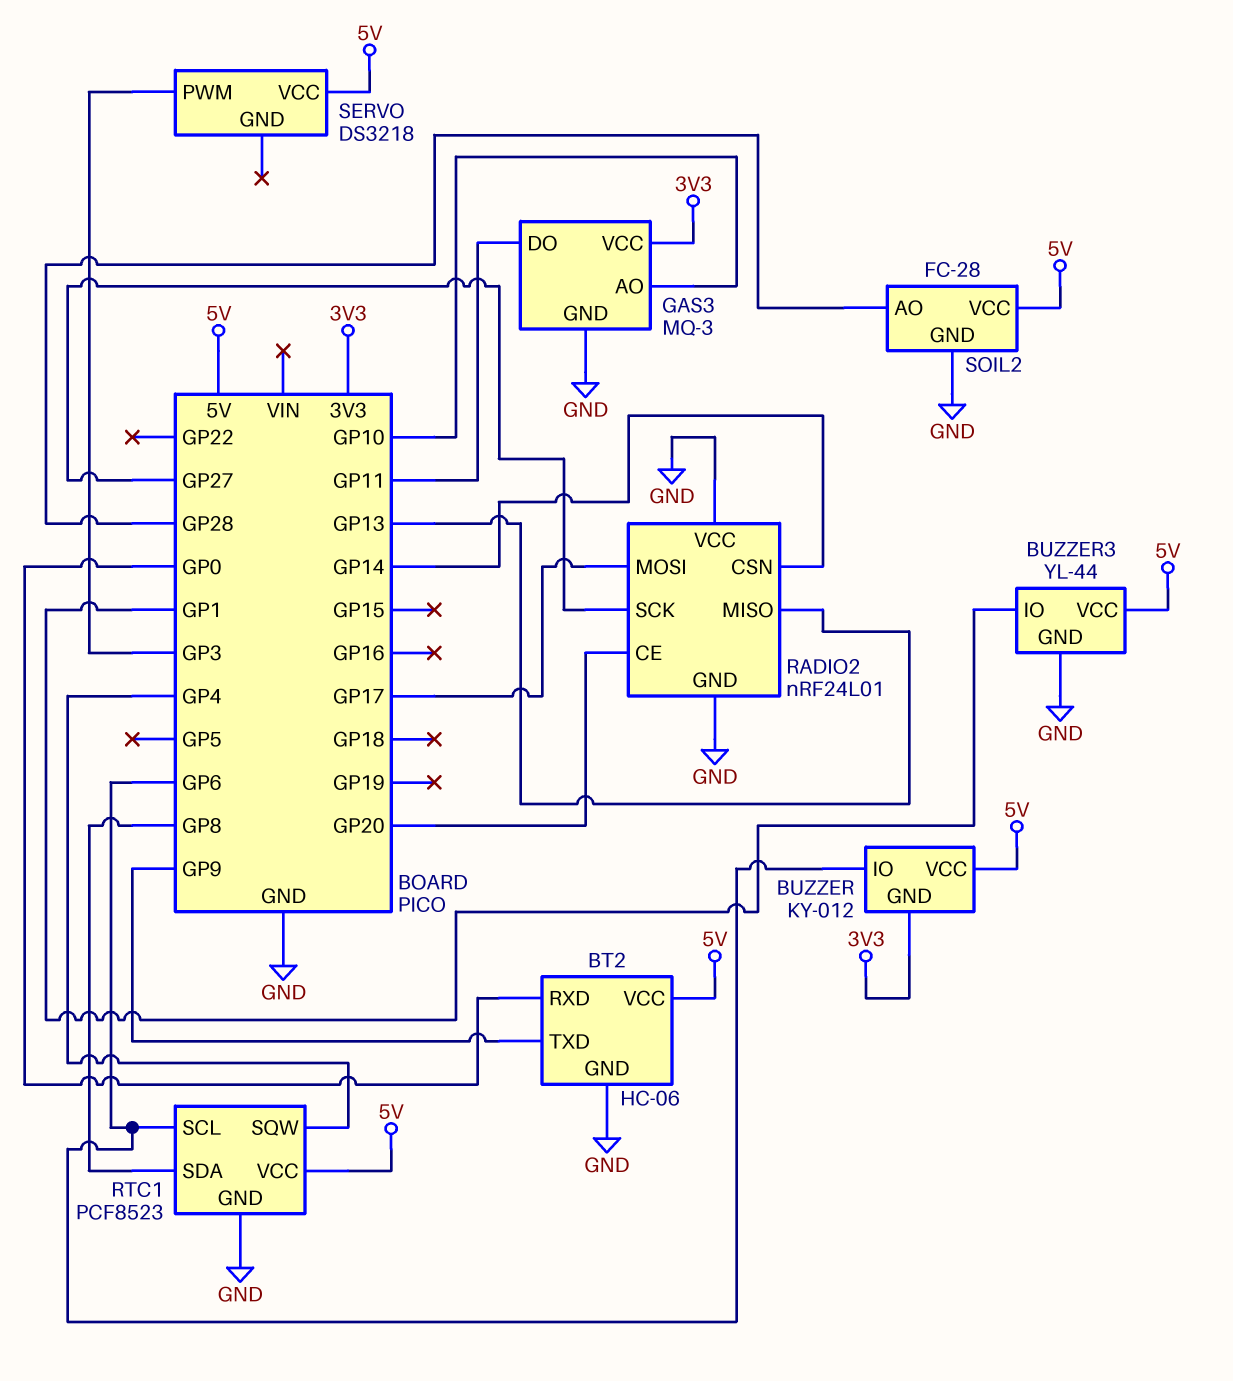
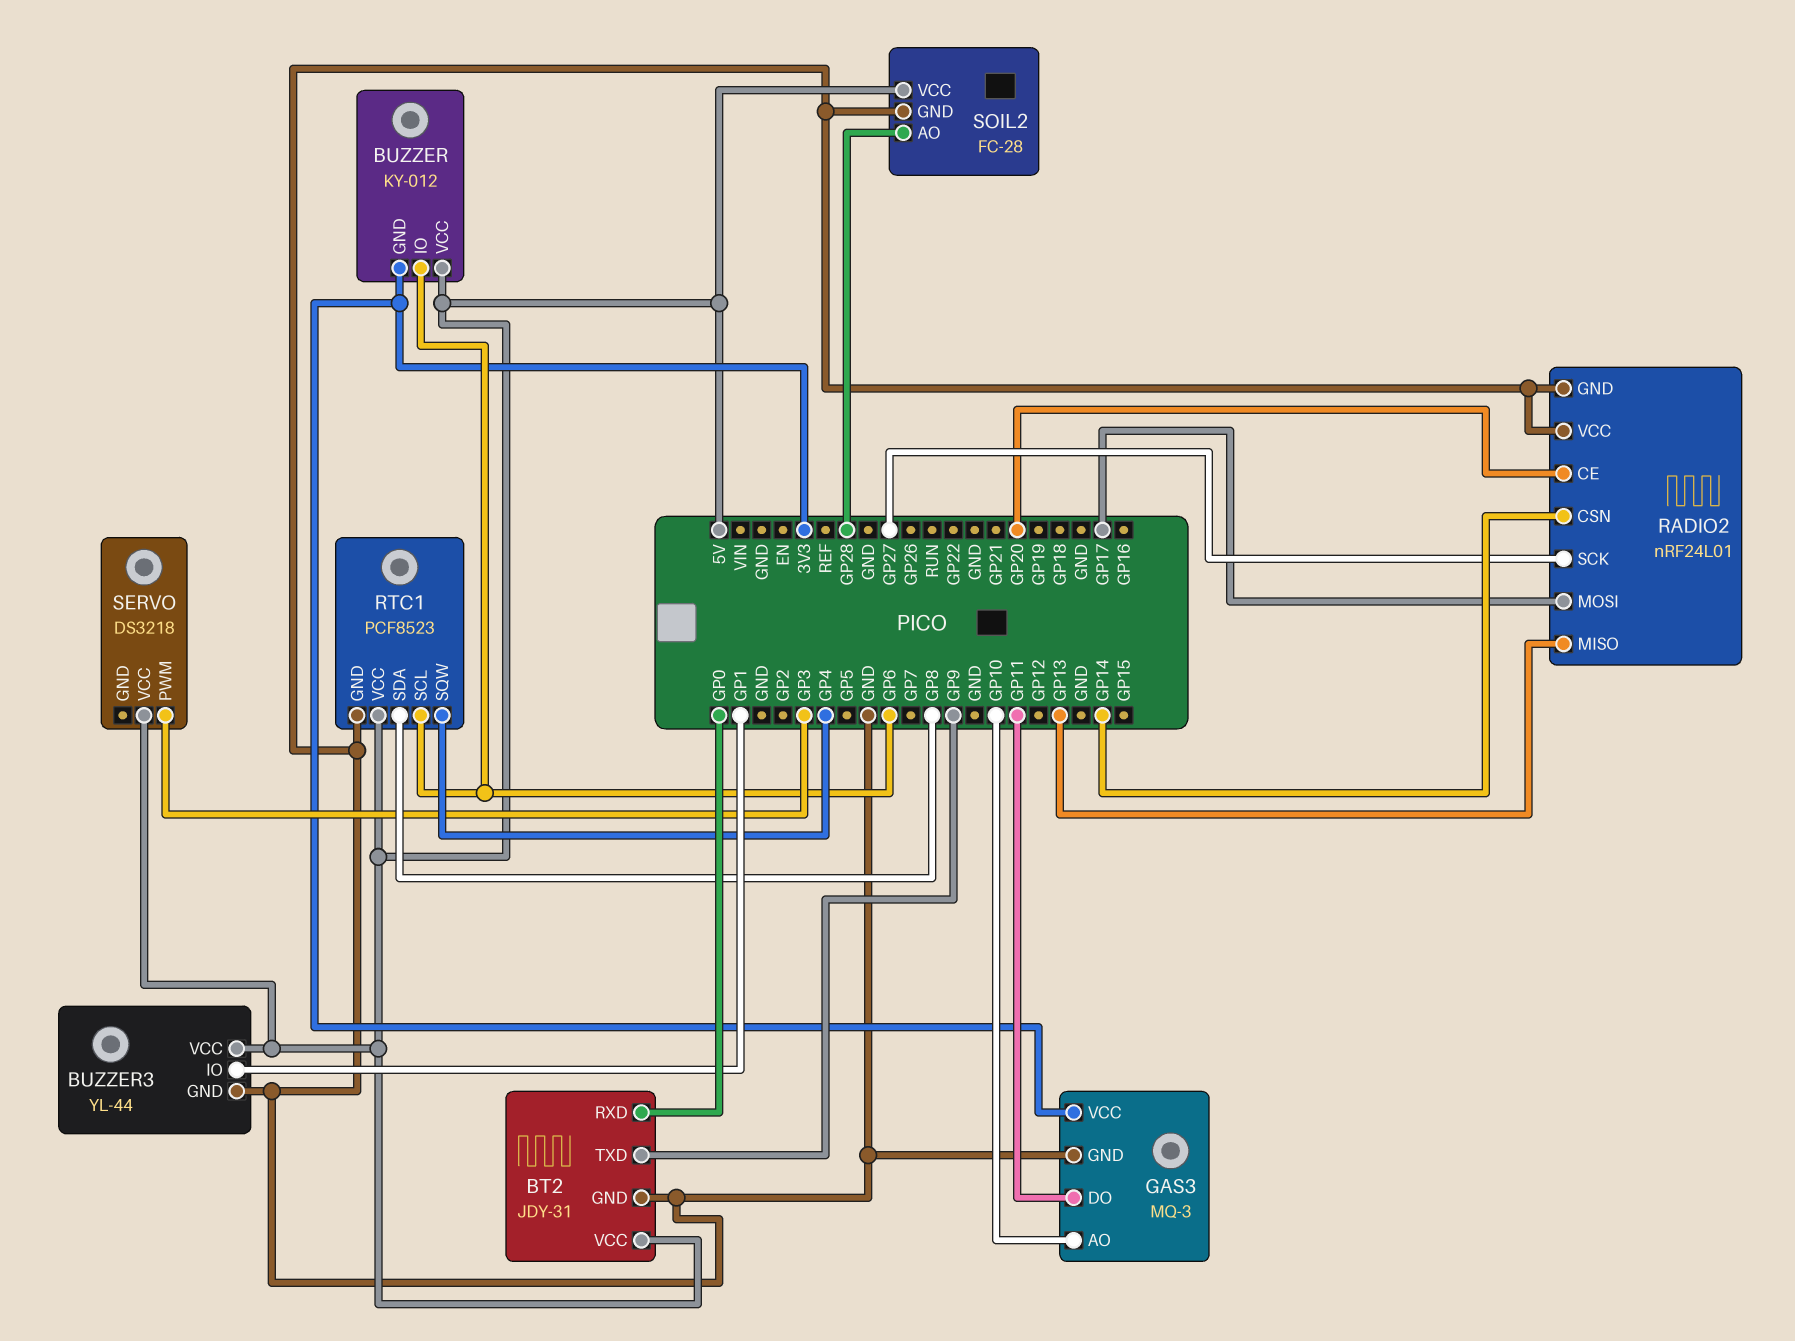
BT2: HC-06 -> JDY-31

